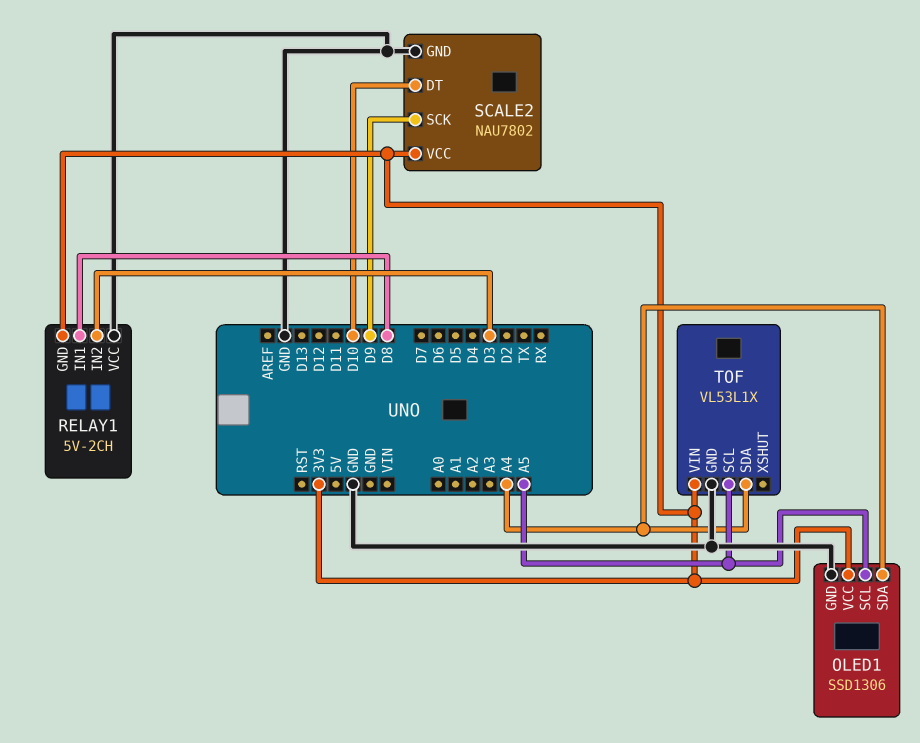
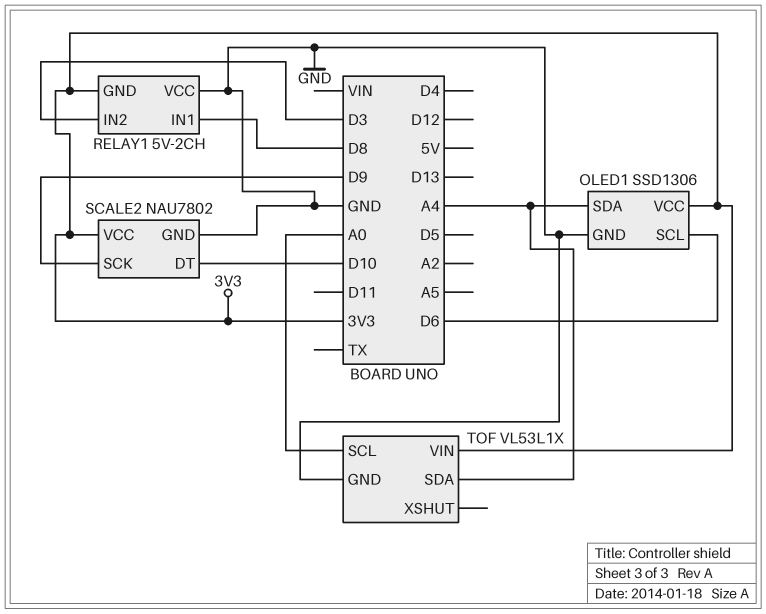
OLED1 pin SCL: A5 -> D6
TOF pin SCL: A5 -> A0

